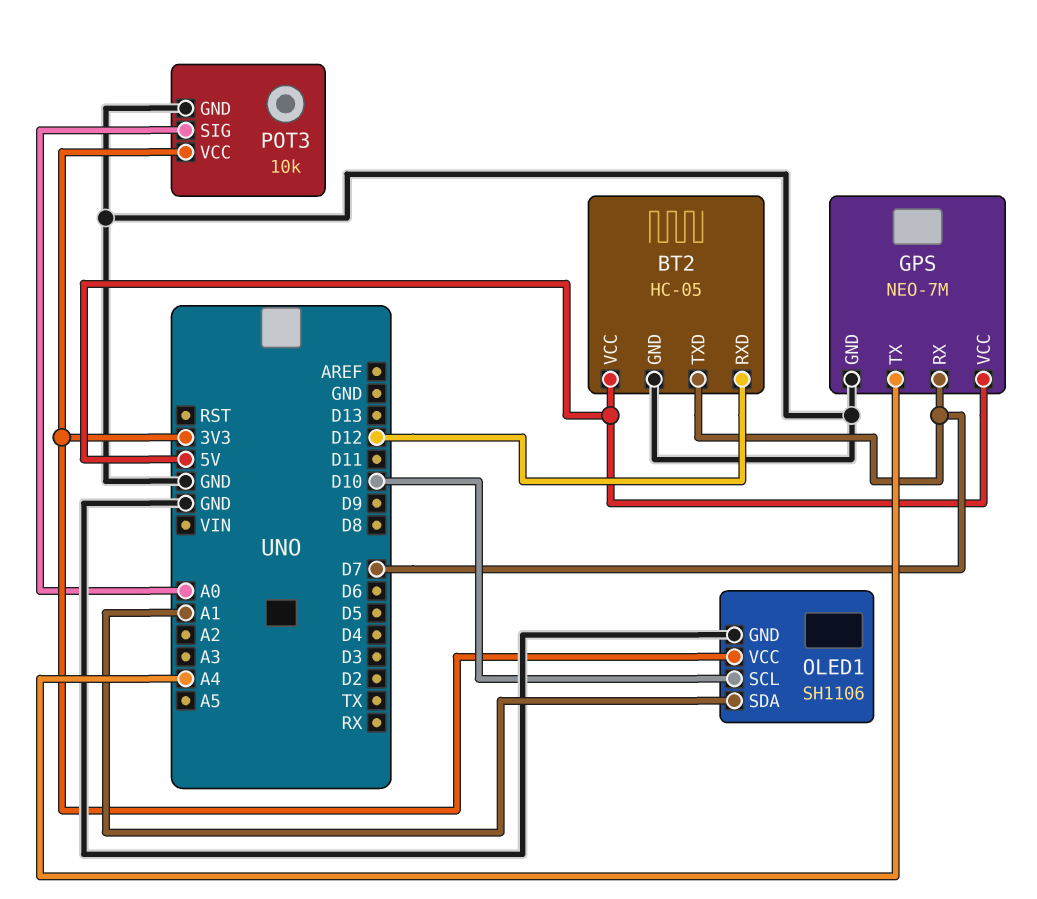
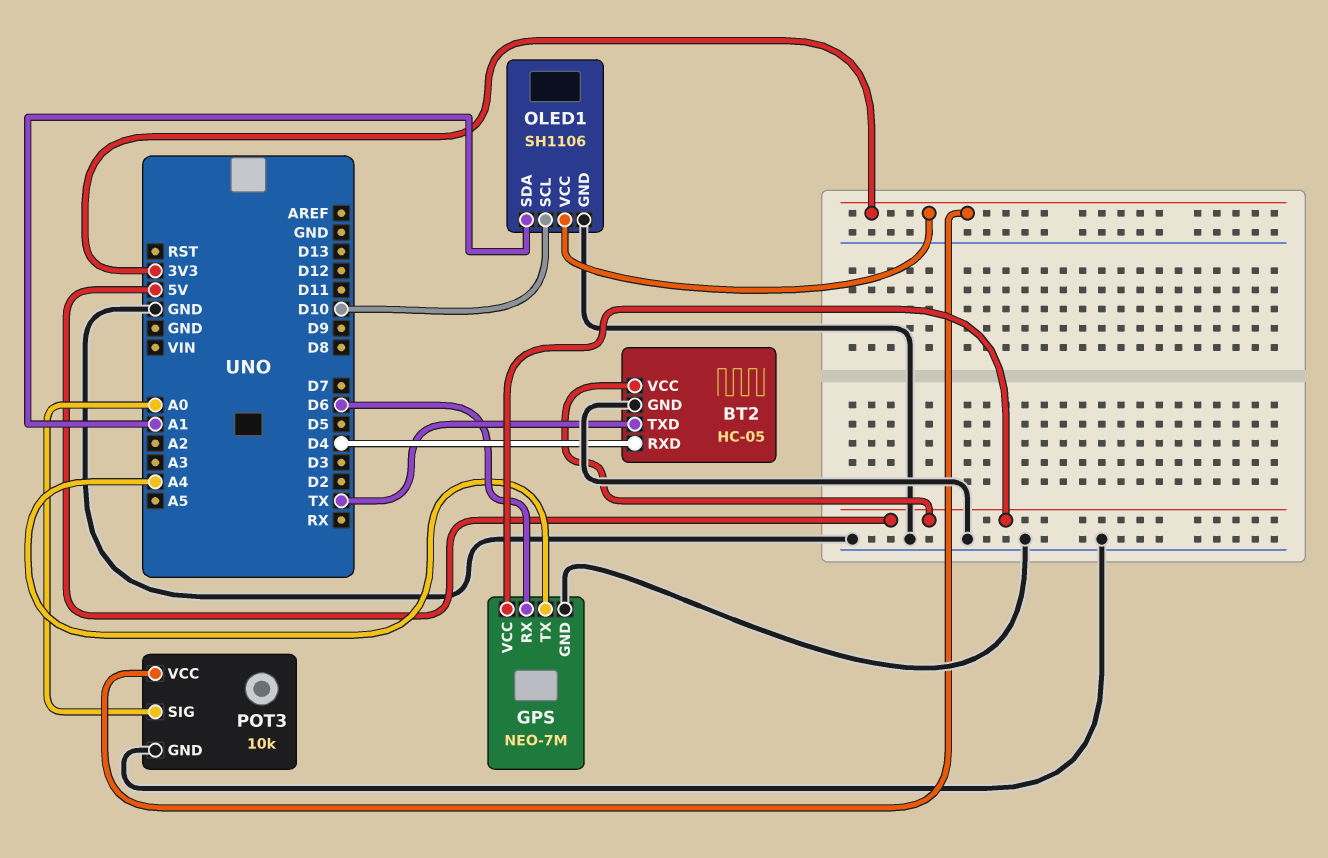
BT2 pin RXD: D12 -> D4
BT2 pin TXD: D7 -> TX
GPS pin RX: D7 -> D6

